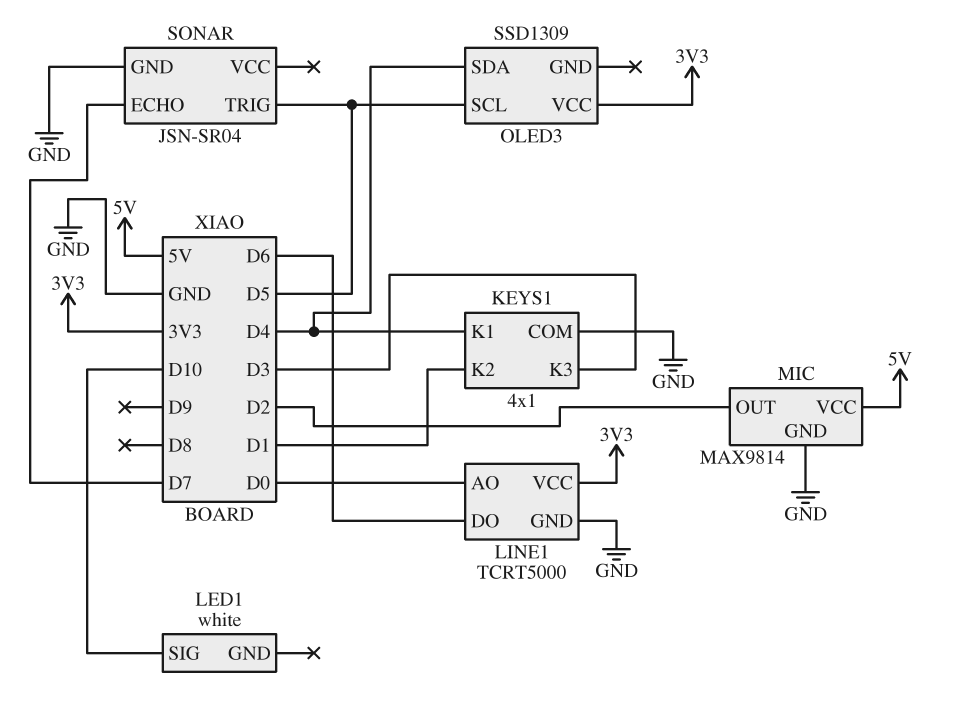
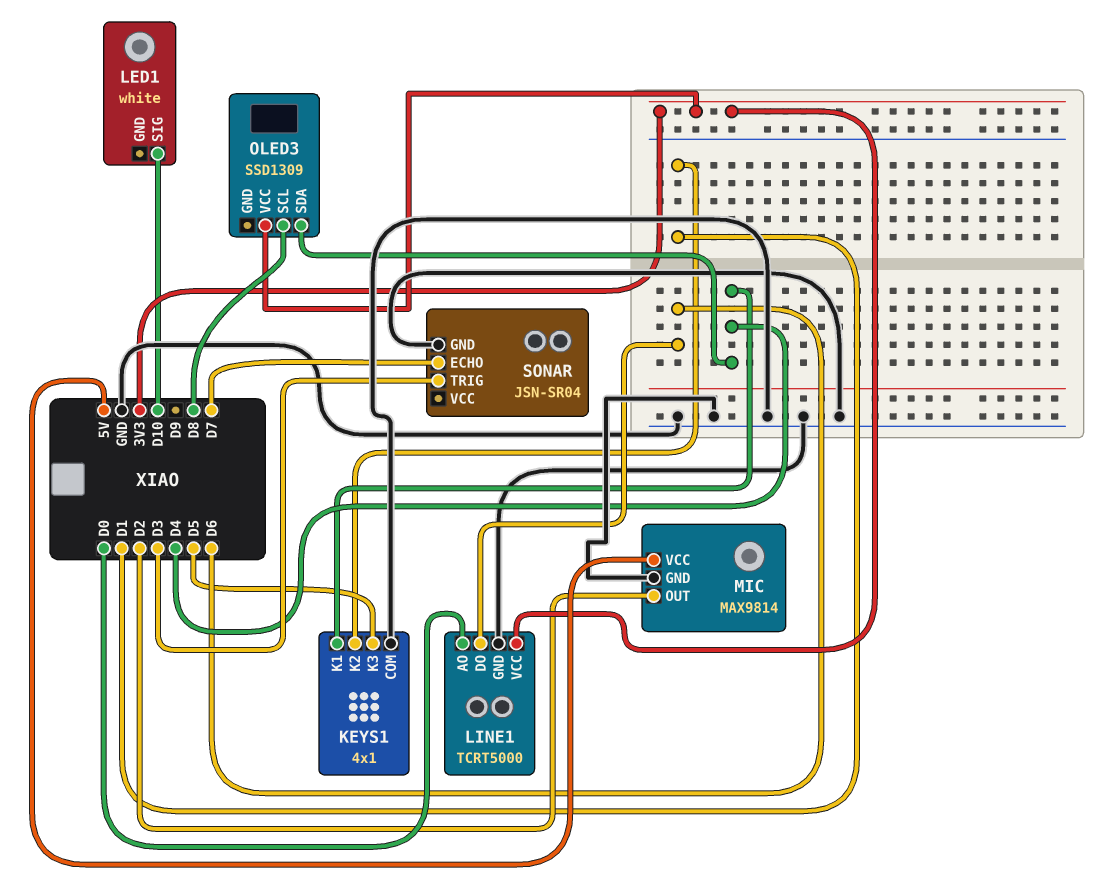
KEYS1 pin K3: D3 -> D5
OLED3 pin SCL: D5 -> D8
SONAR pin TRIG: D5 -> D3

